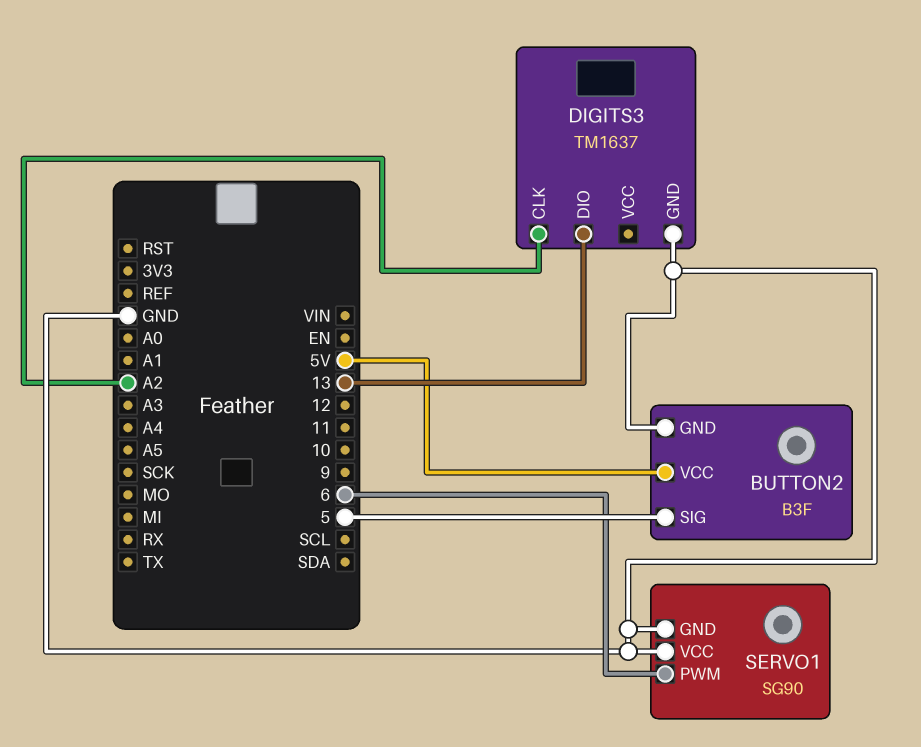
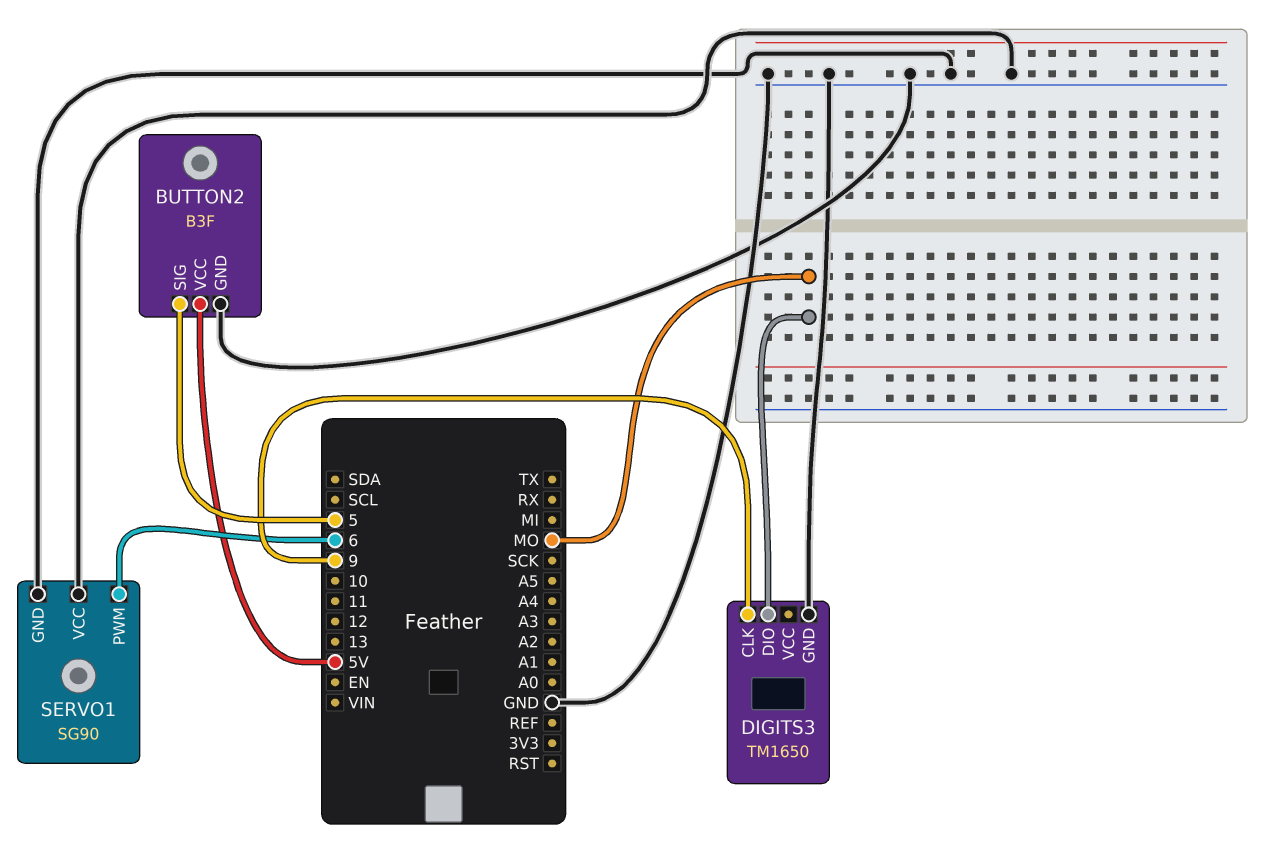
DIGITS3: TM1637 -> TM1650
DIGITS3 pin CLK: A2 -> 9
DIGITS3 pin DIO: 13 -> MO

